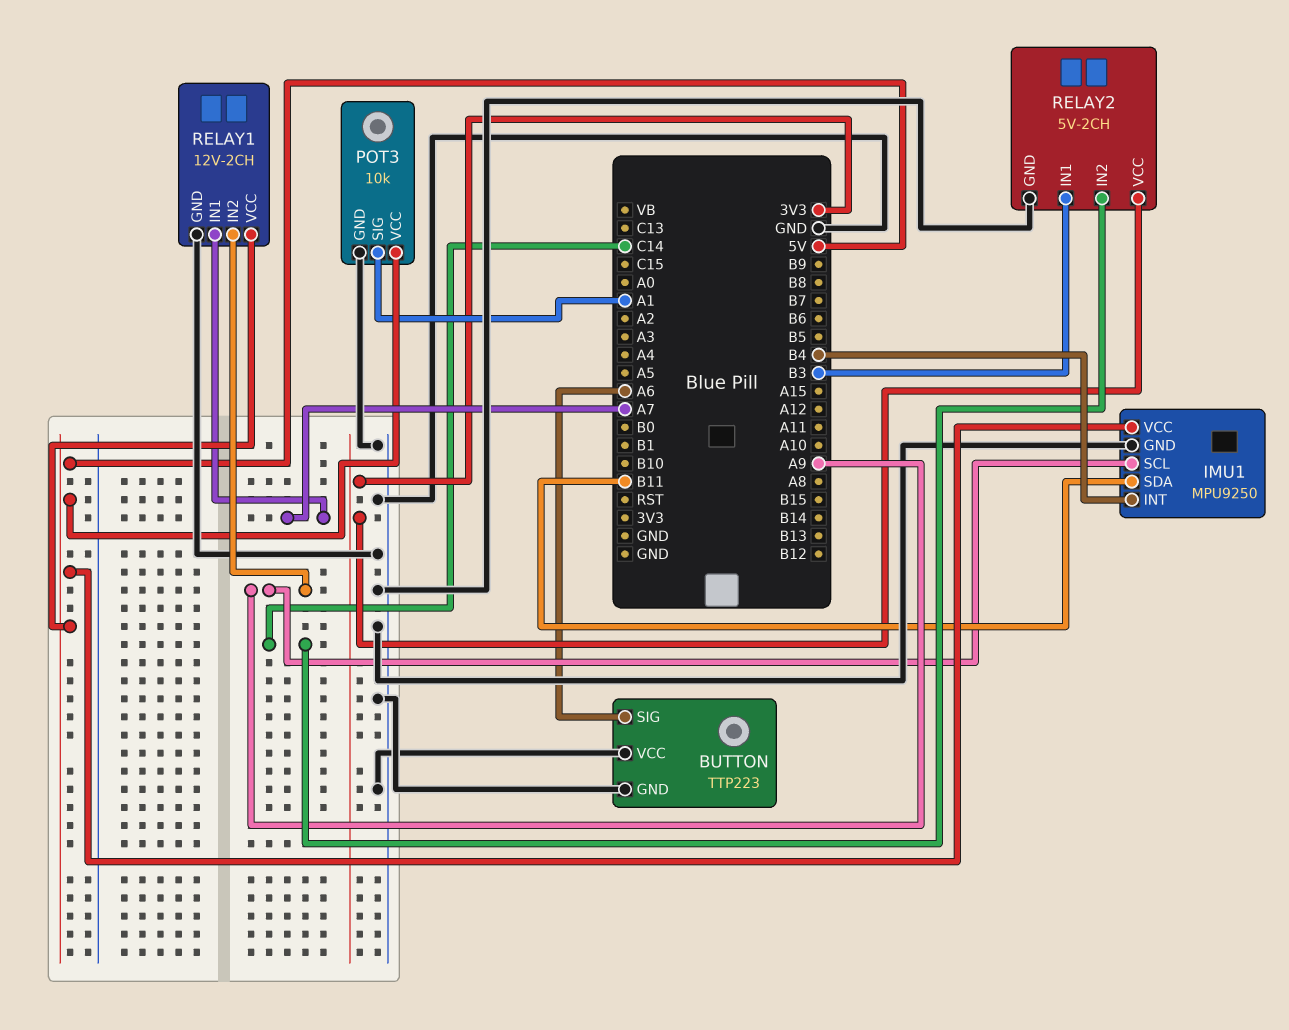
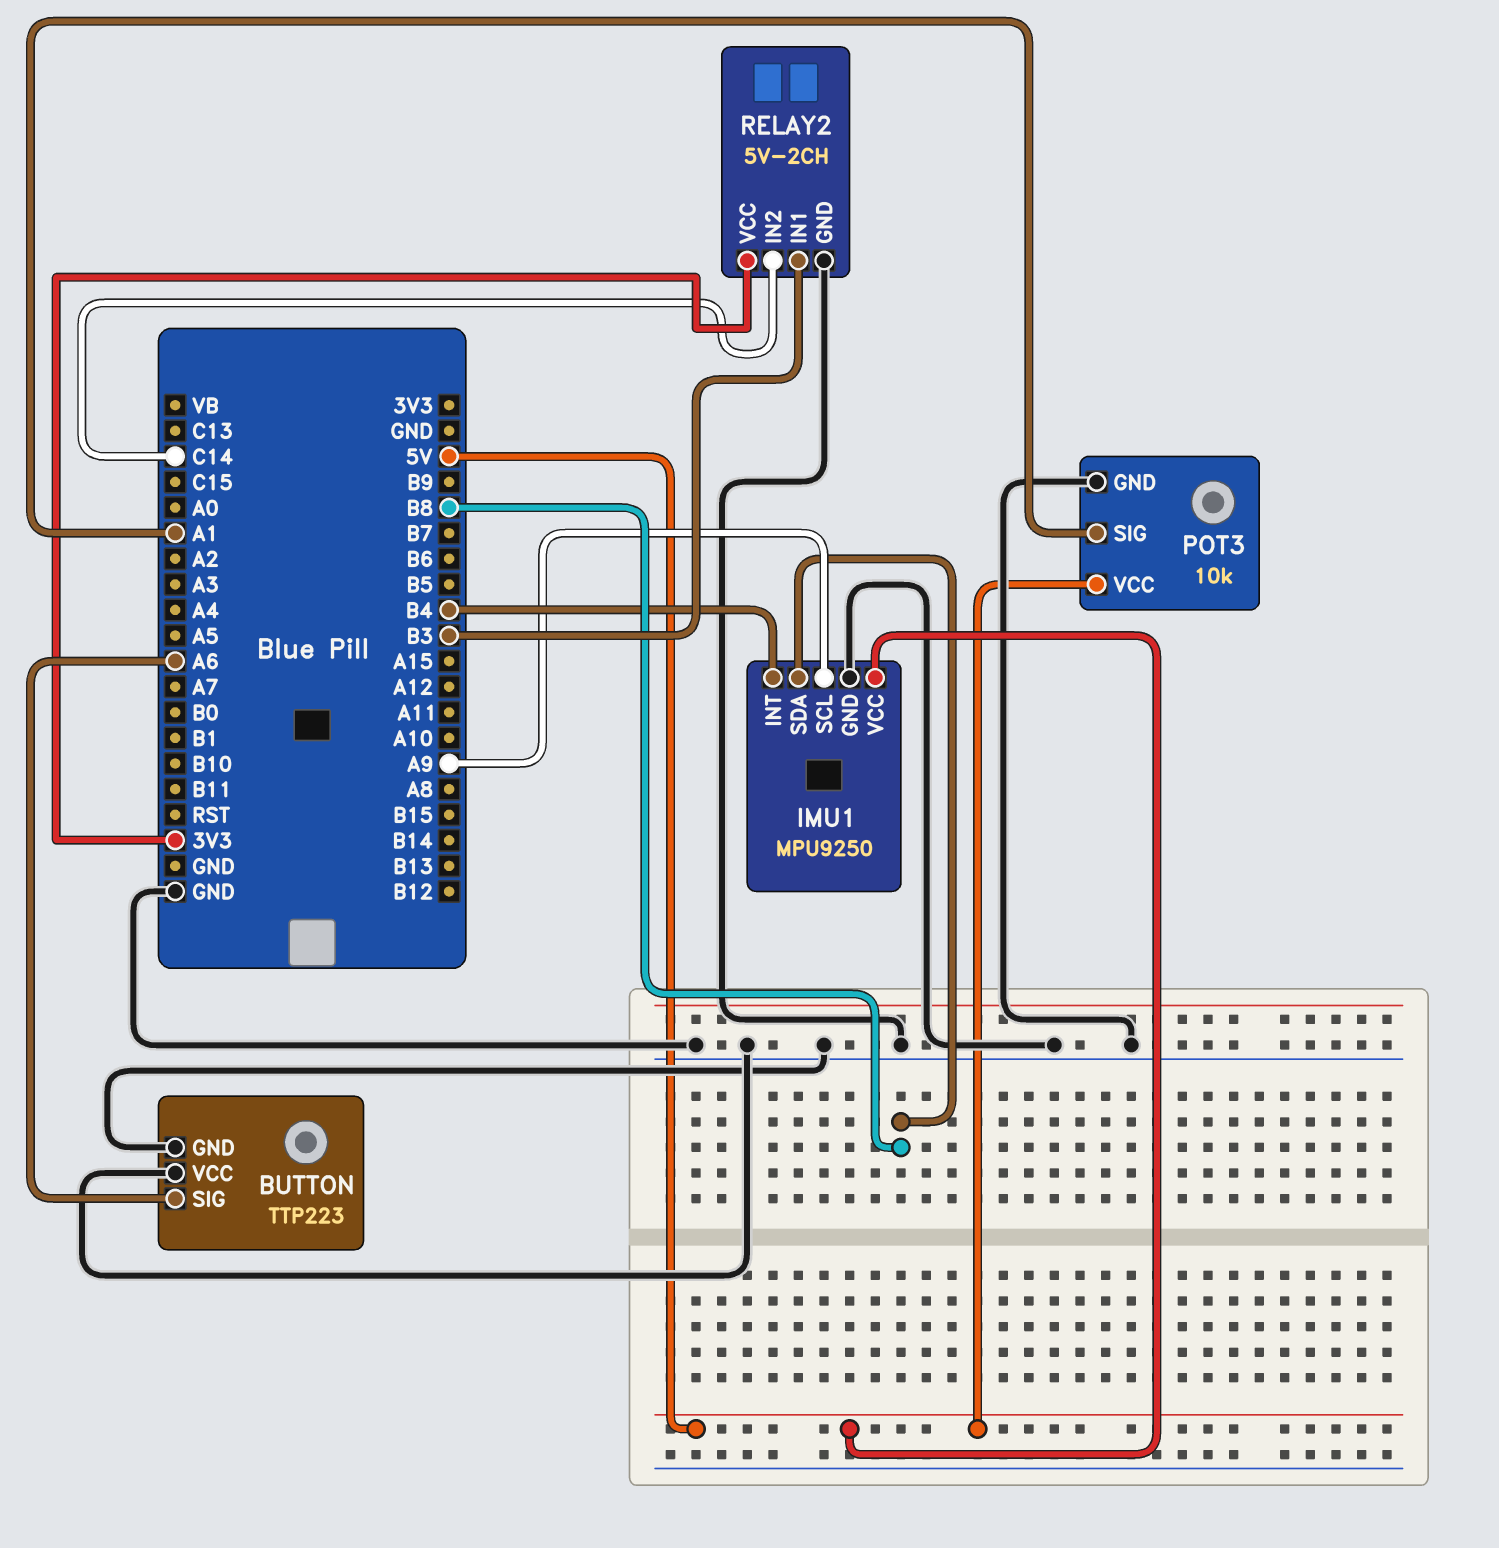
IMU1 pin SDA: B11 -> B8
RELAY1: 12V-2CH -> none
RELAY1 pin GND: GND -> none
RELAY1 pin IN1: A7 -> none
RELAY1 pin IN2: A9 -> none
RELAY1 pin VCC: 5V -> none

